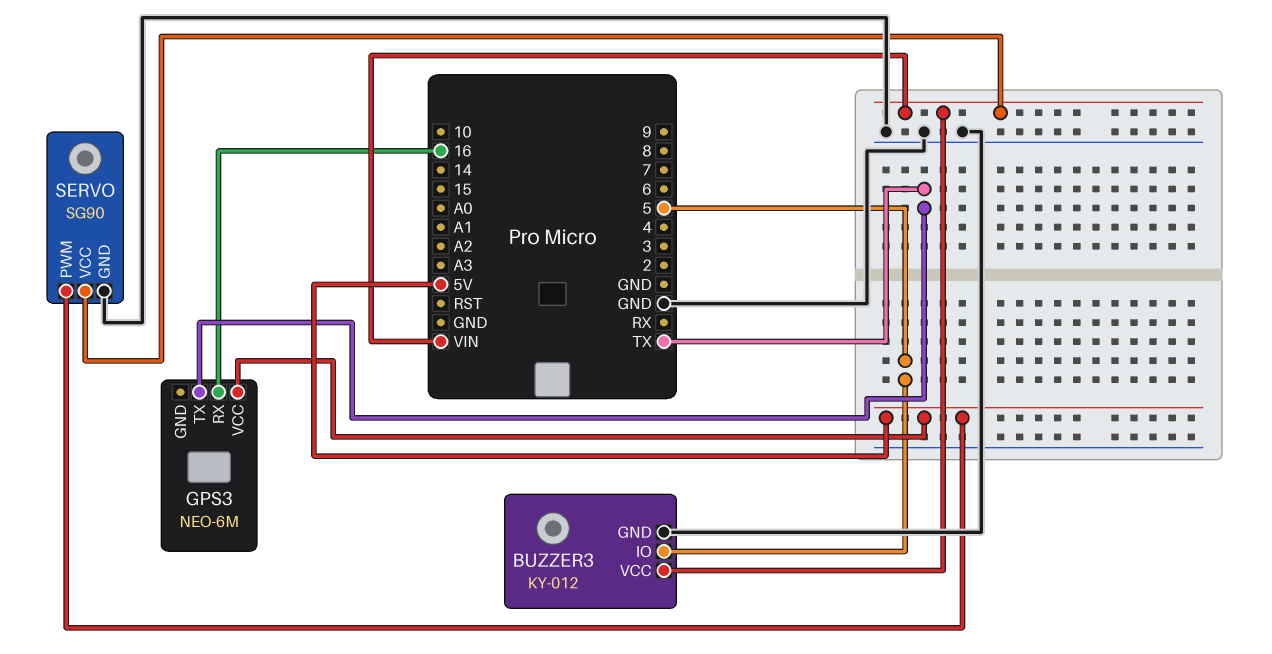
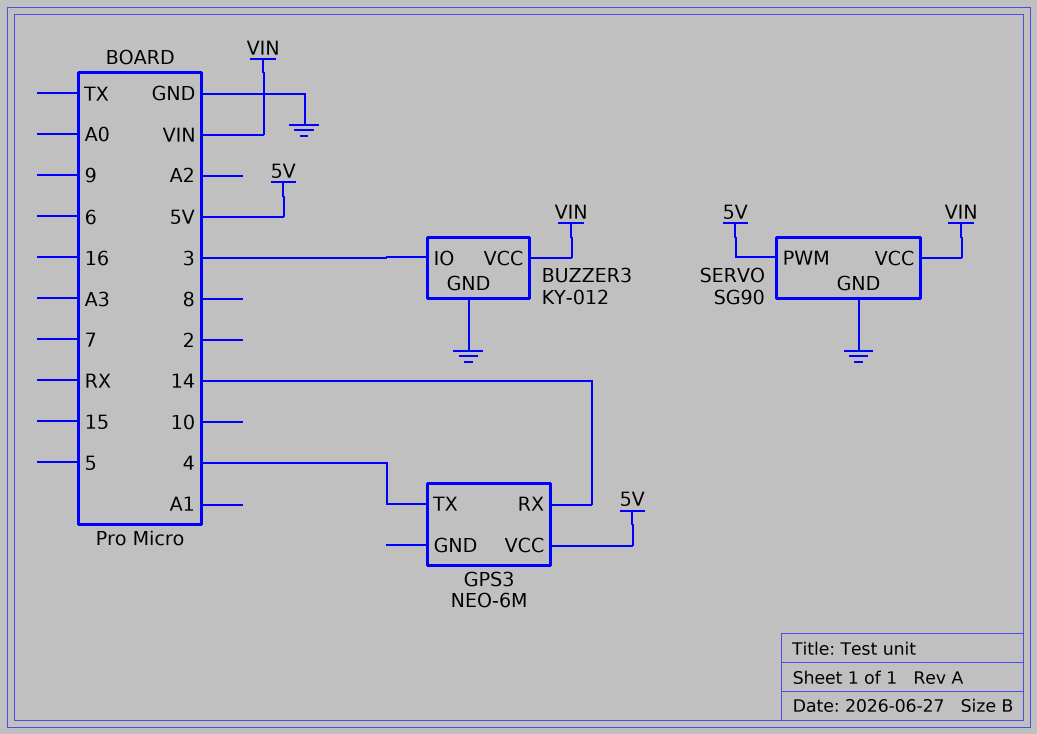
BUZZER3 pin IO: 5 -> 3
GPS3 pin RX: 16 -> 14
GPS3 pin TX: TX -> 4

